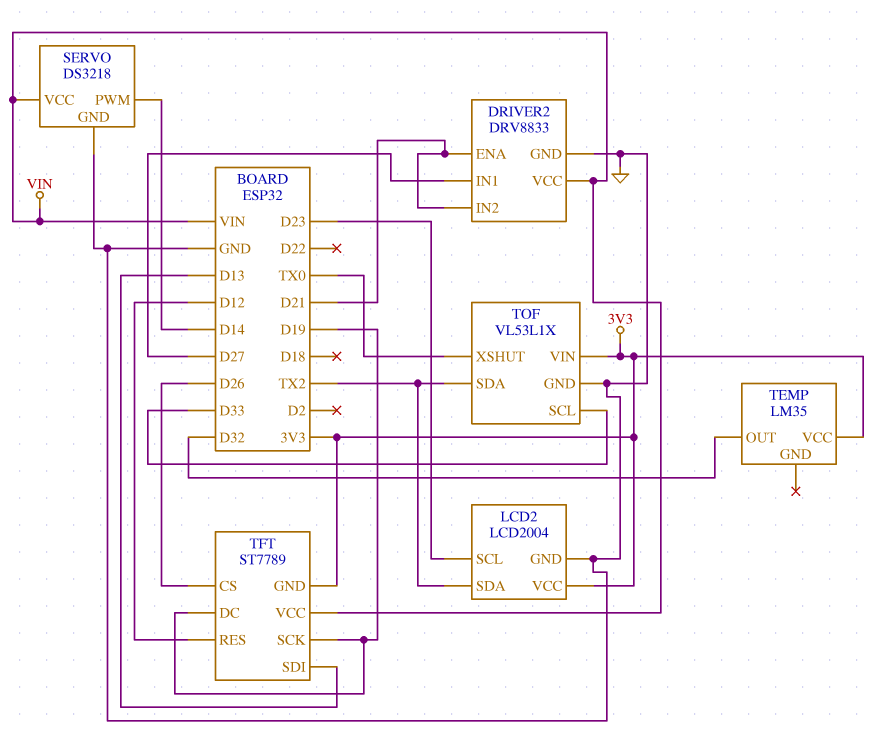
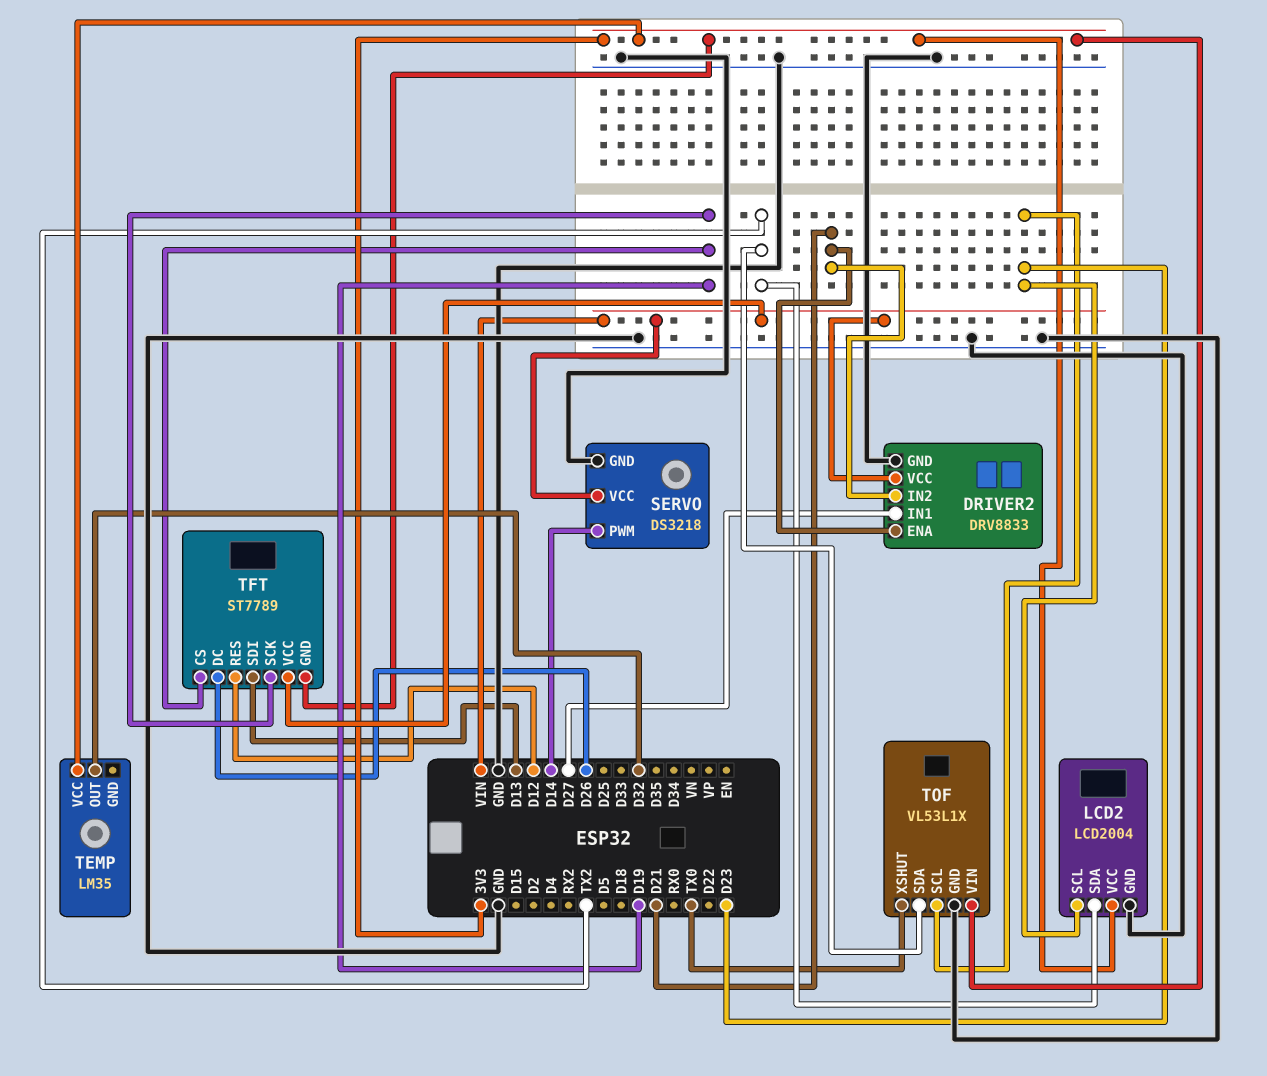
TFT pin CS: D26 -> D19
TFT pin DC: D19 -> D26
TOF pin SCL: D33 -> D23

